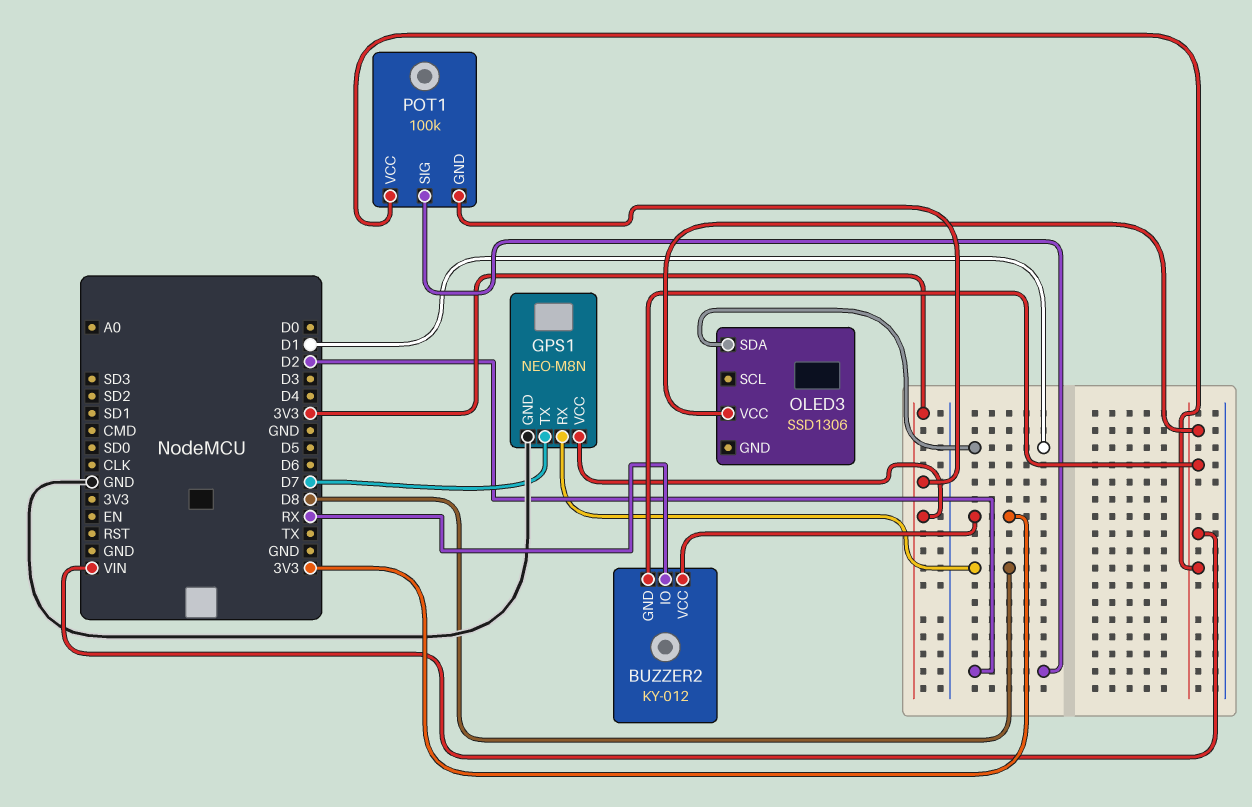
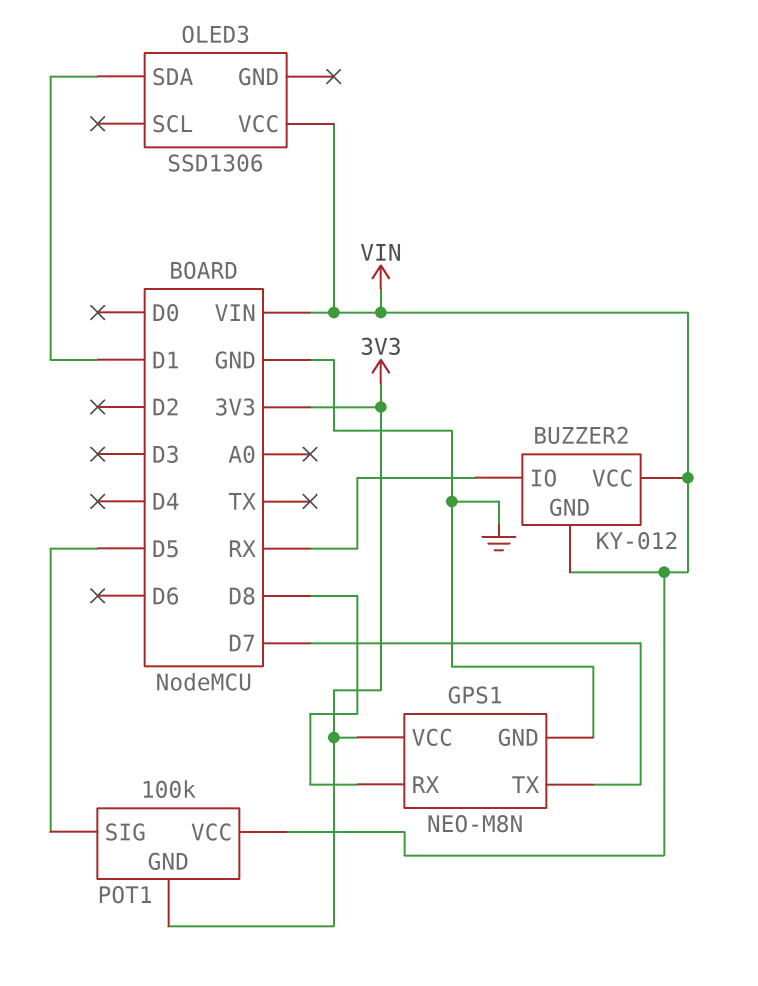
BUZZER2 pin VCC: 3V3 -> VIN
POT1 pin SIG: D2 -> D5

